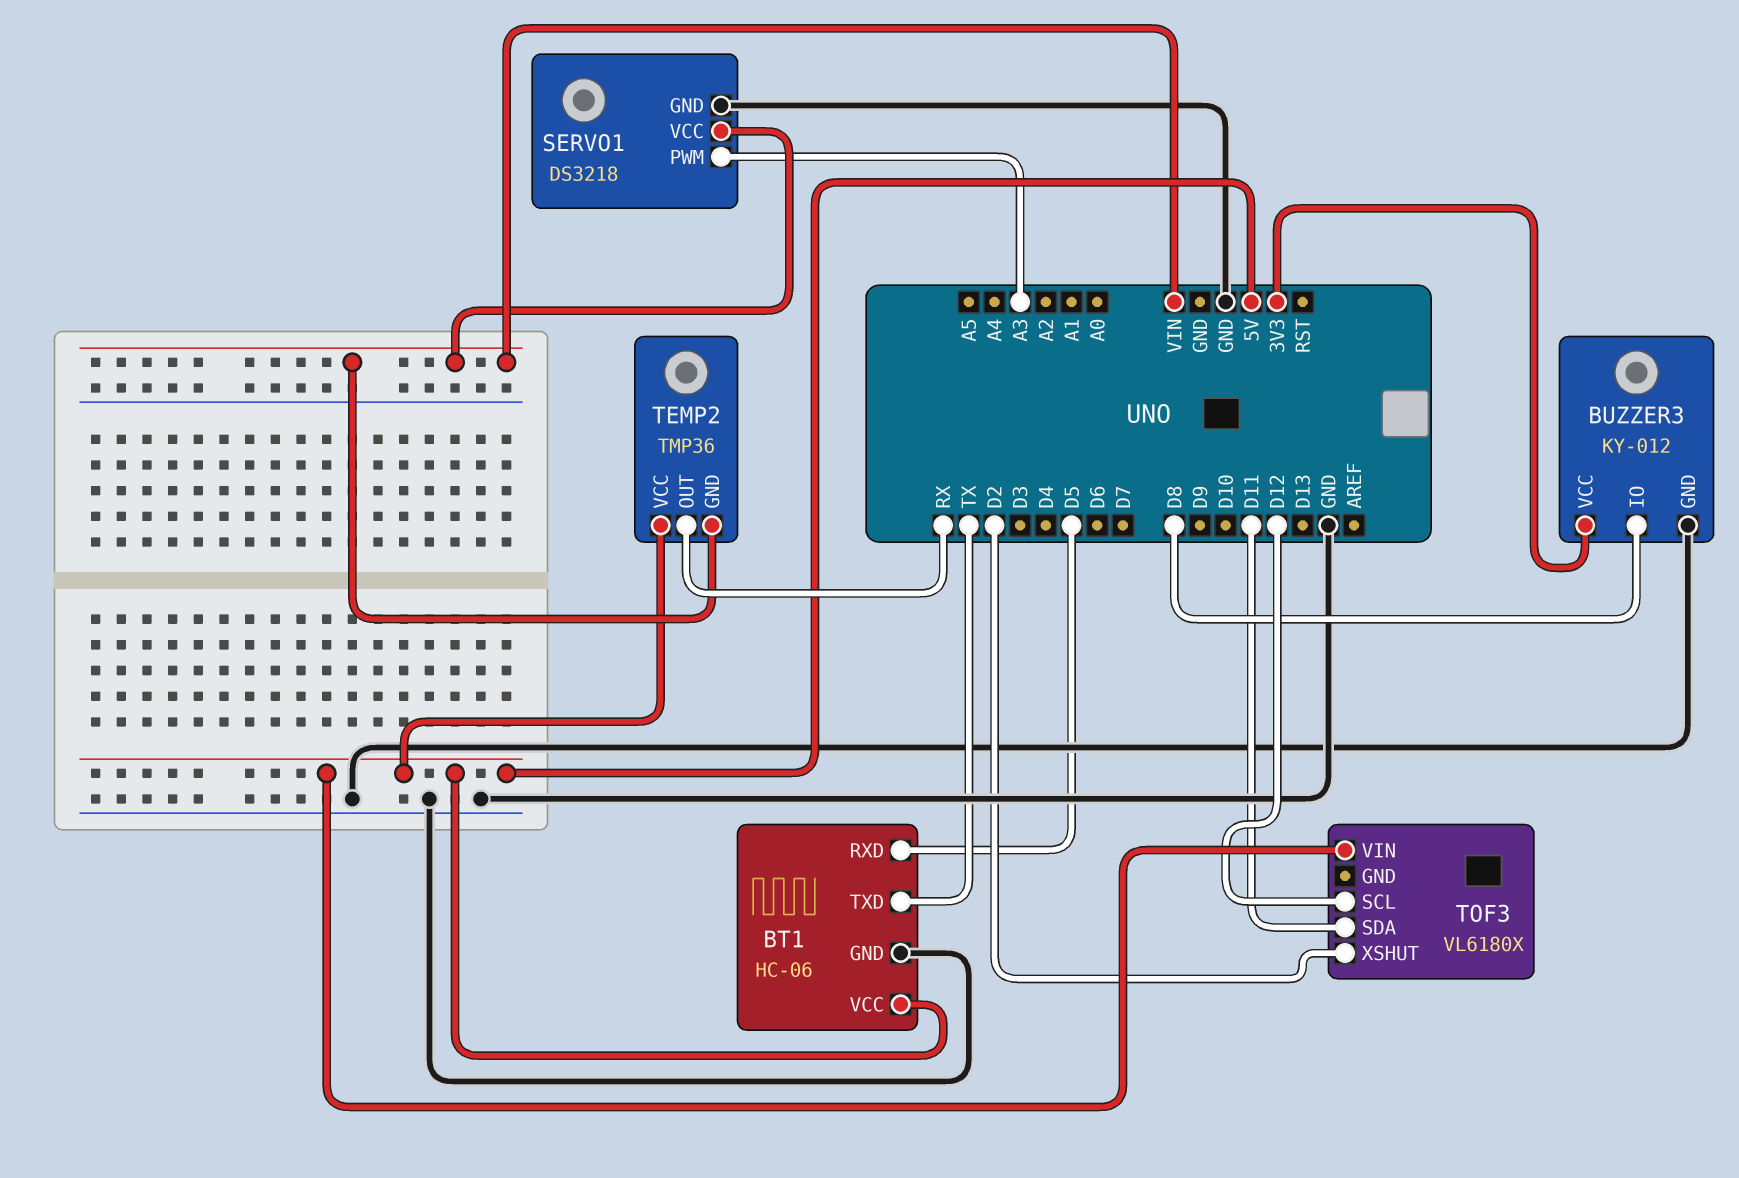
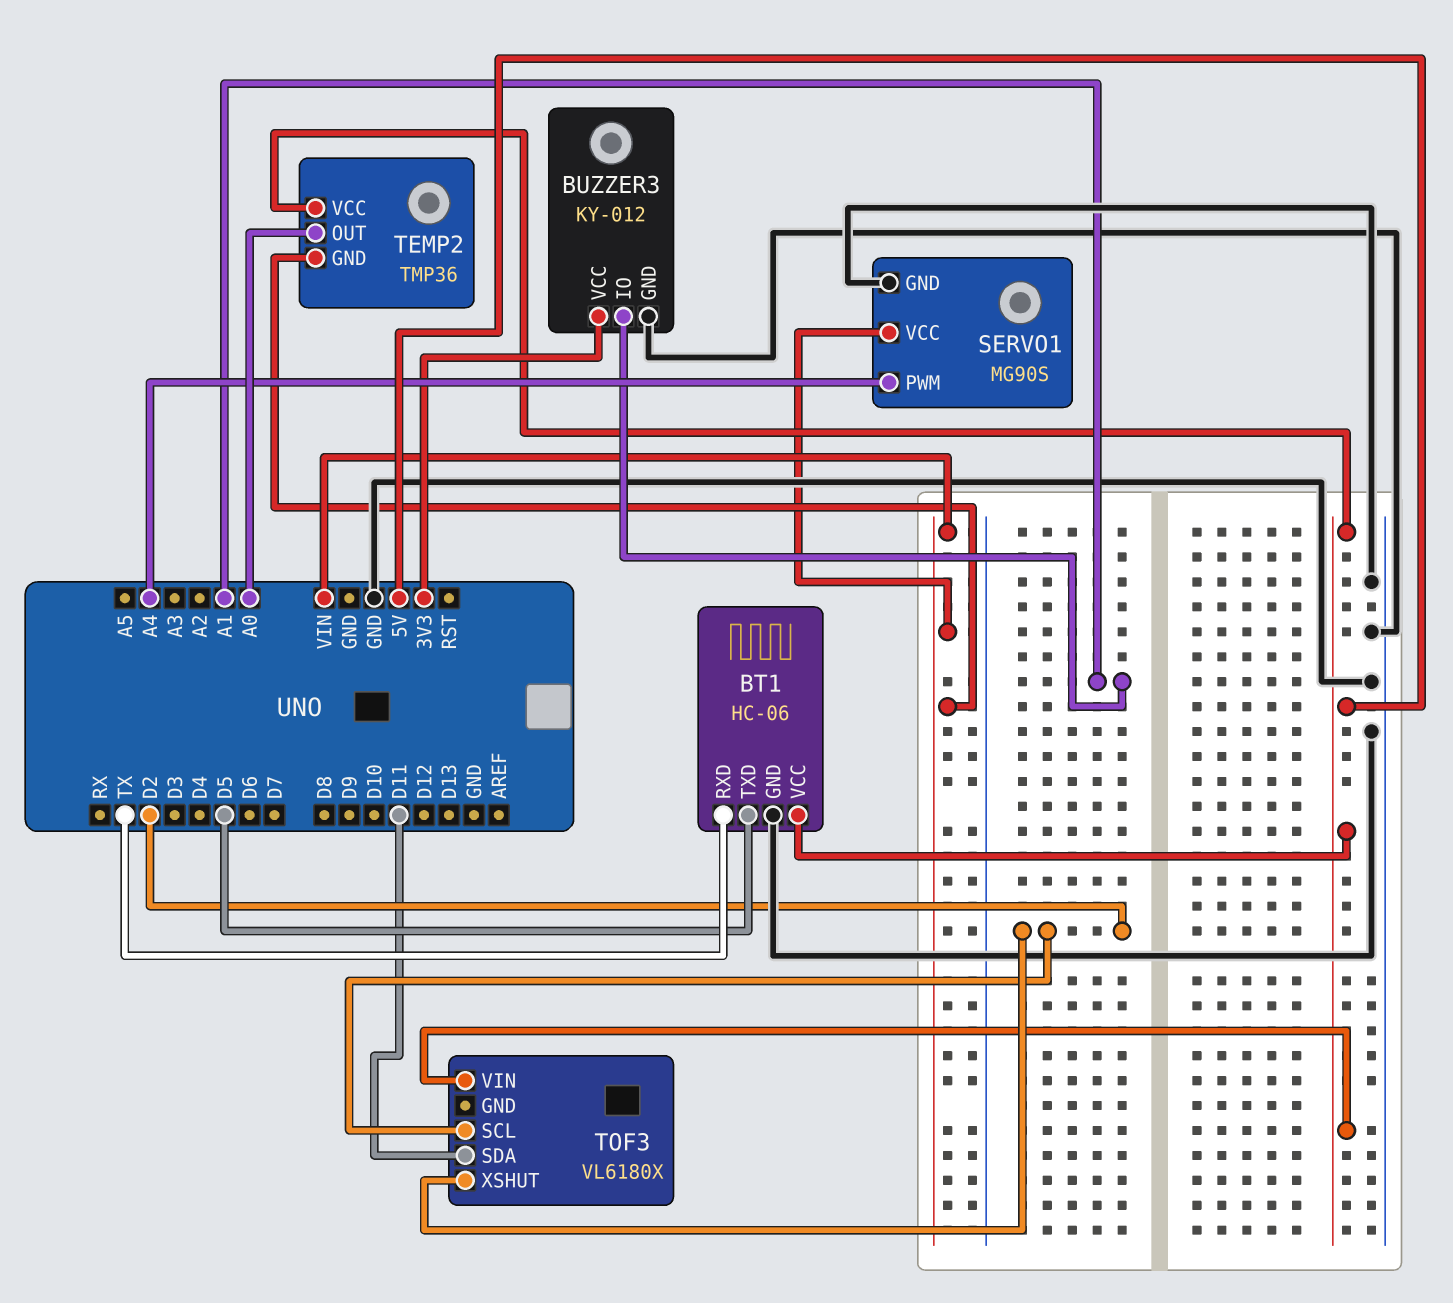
BT1 pin RXD: D5 -> TX
BT1 pin TXD: TX -> D5
BUZZER3 pin IO: D8 -> A1
SERVO1: DS3218 -> MG90S
SERVO1 pin PWM: A3 -> A4
TEMP2 pin OUT: RX -> A0
TOF3 pin SCL: D12 -> D2

